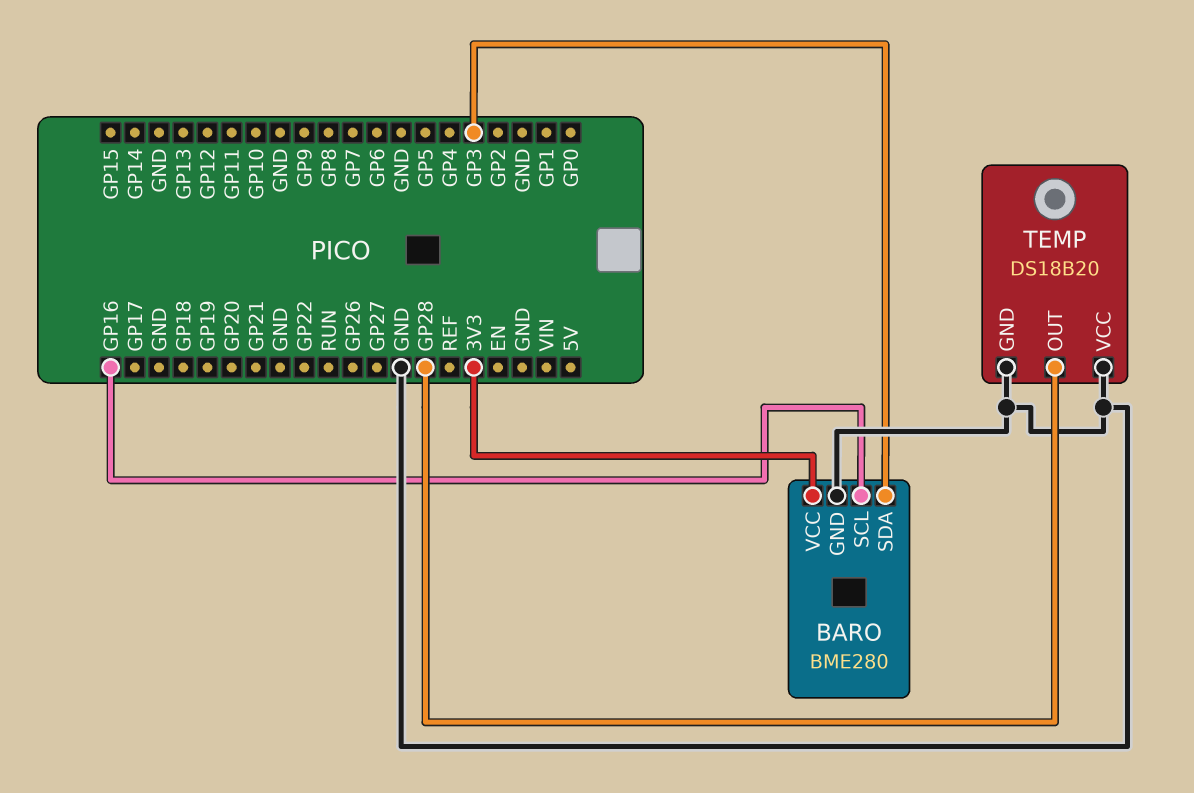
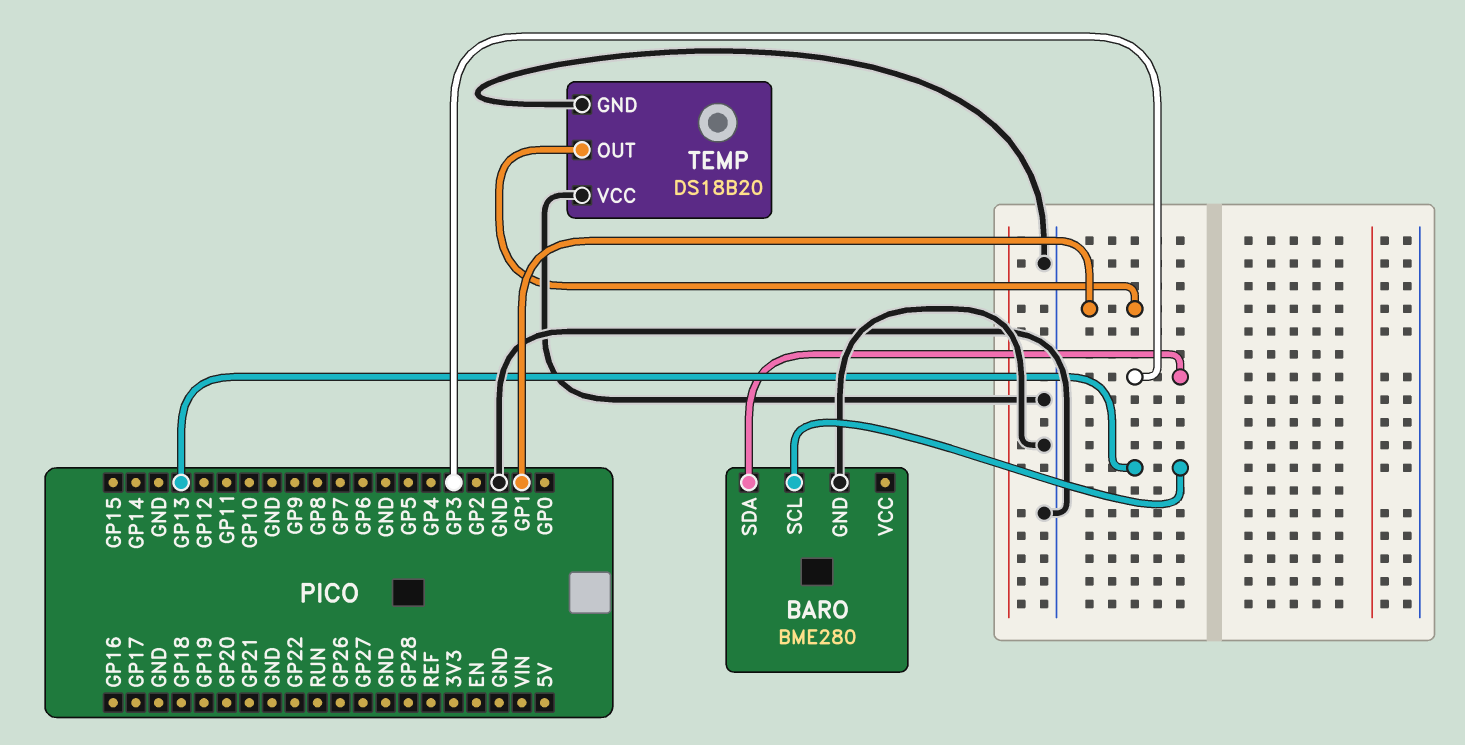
BARO pin SCL: GP16 -> GP13
BARO pin VCC: 3V3 -> none
TEMP pin OUT: GP28 -> GP1

